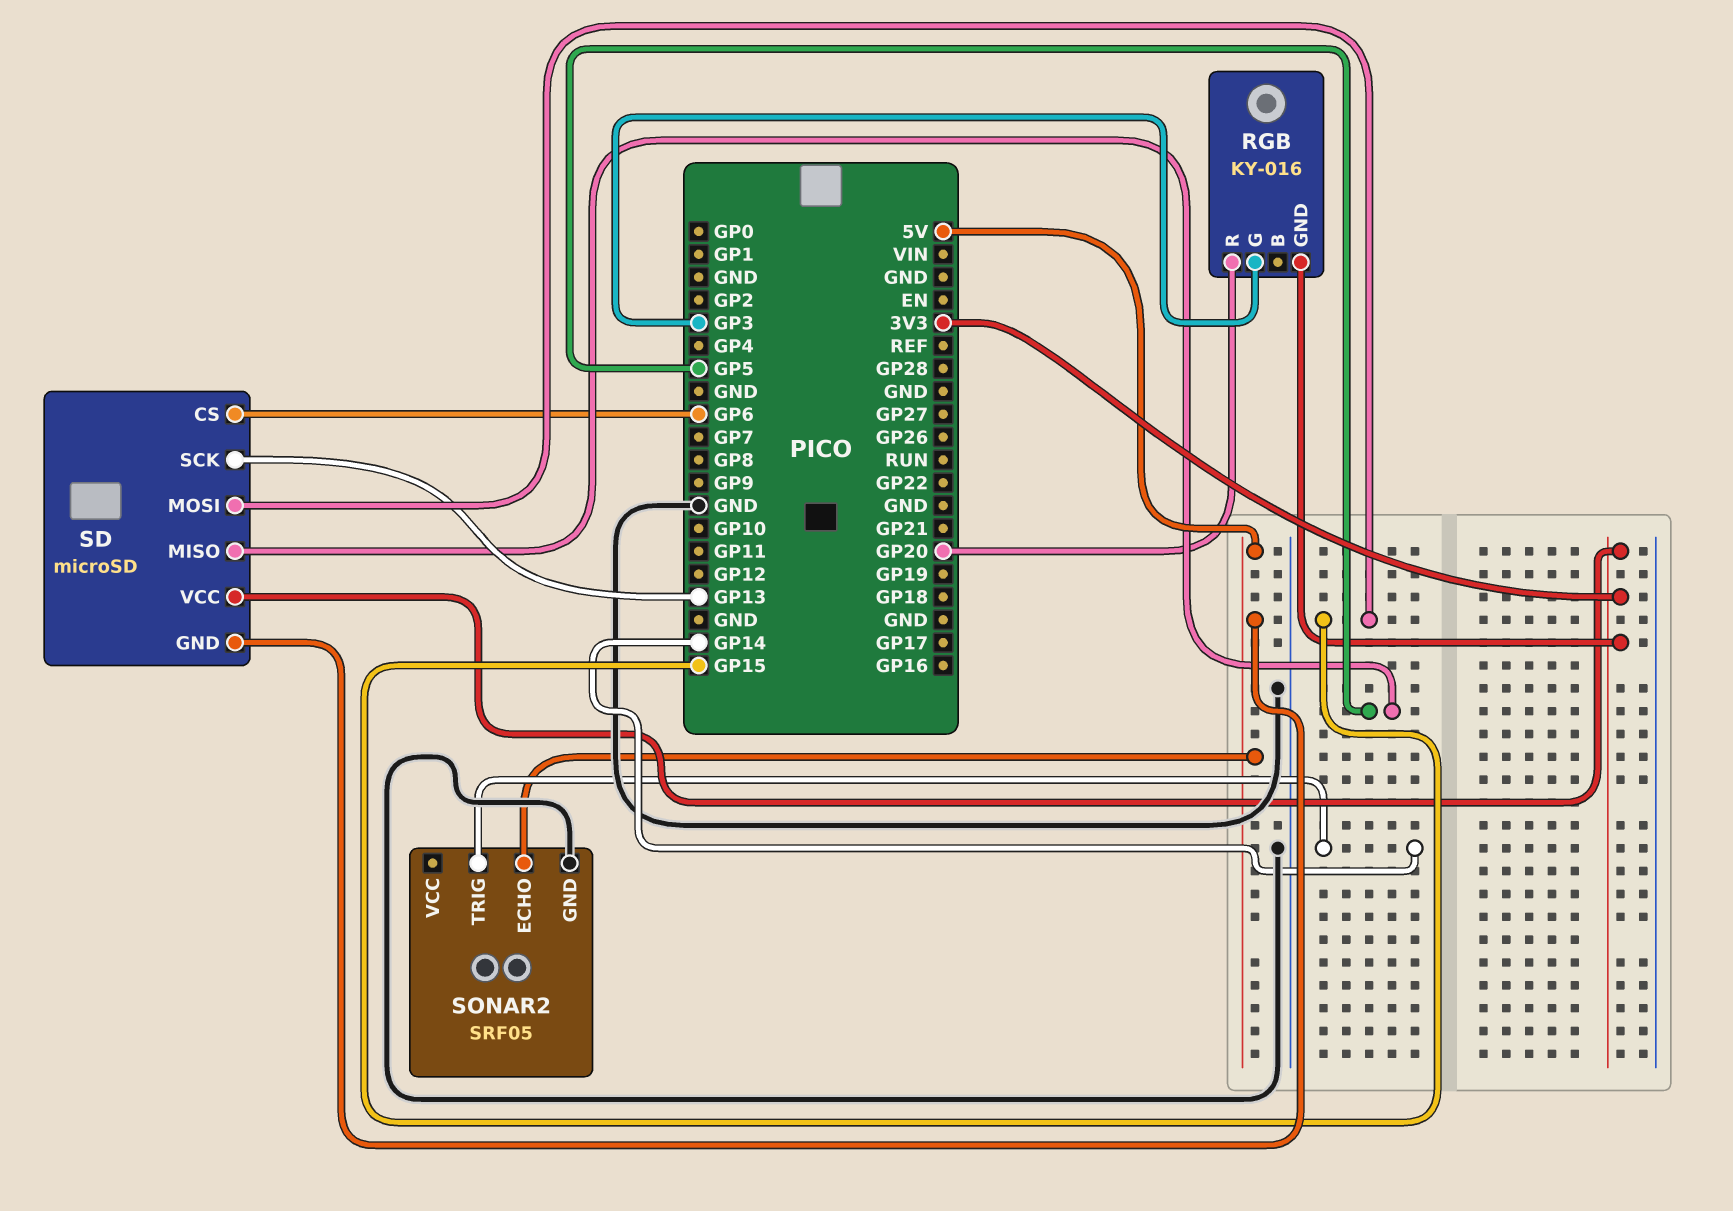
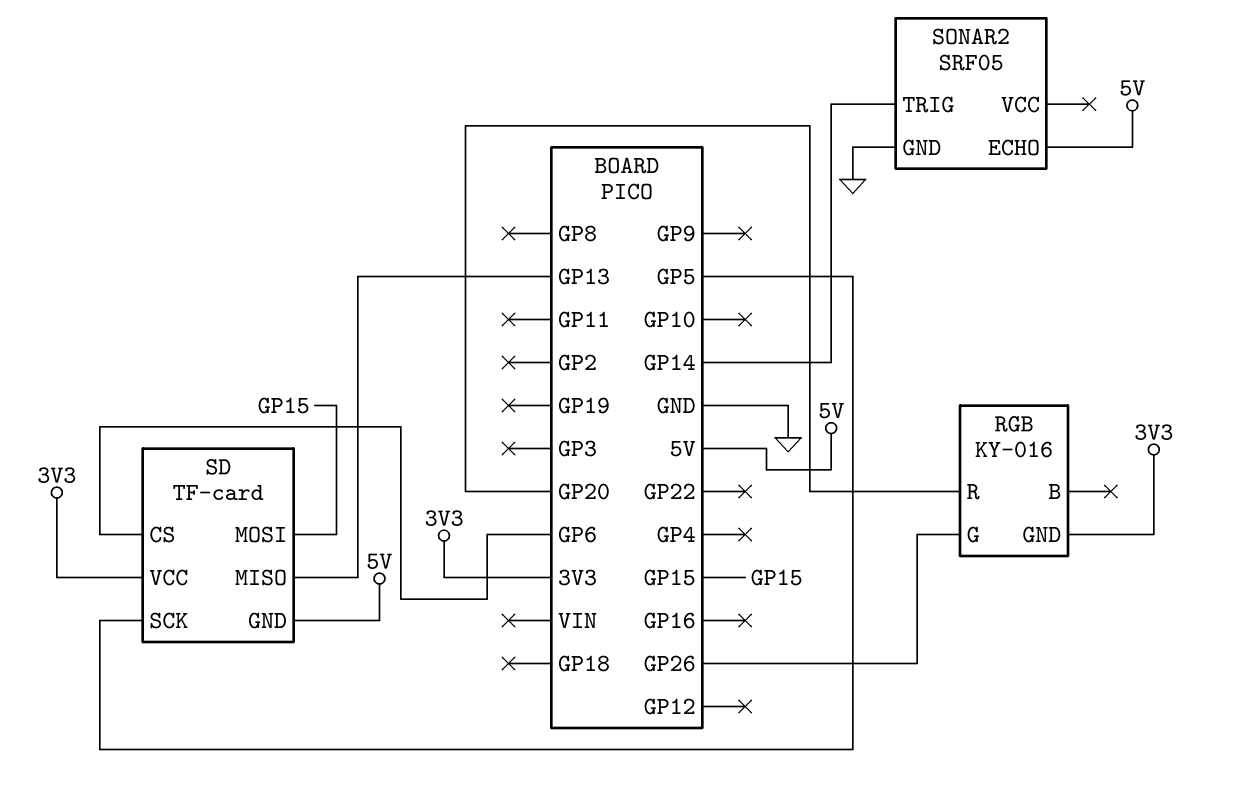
RGB pin G: GP3 -> GP26
SD: microSD -> TF-card
SD pin MISO: GP5 -> GP13
SD pin SCK: GP13 -> GP5

